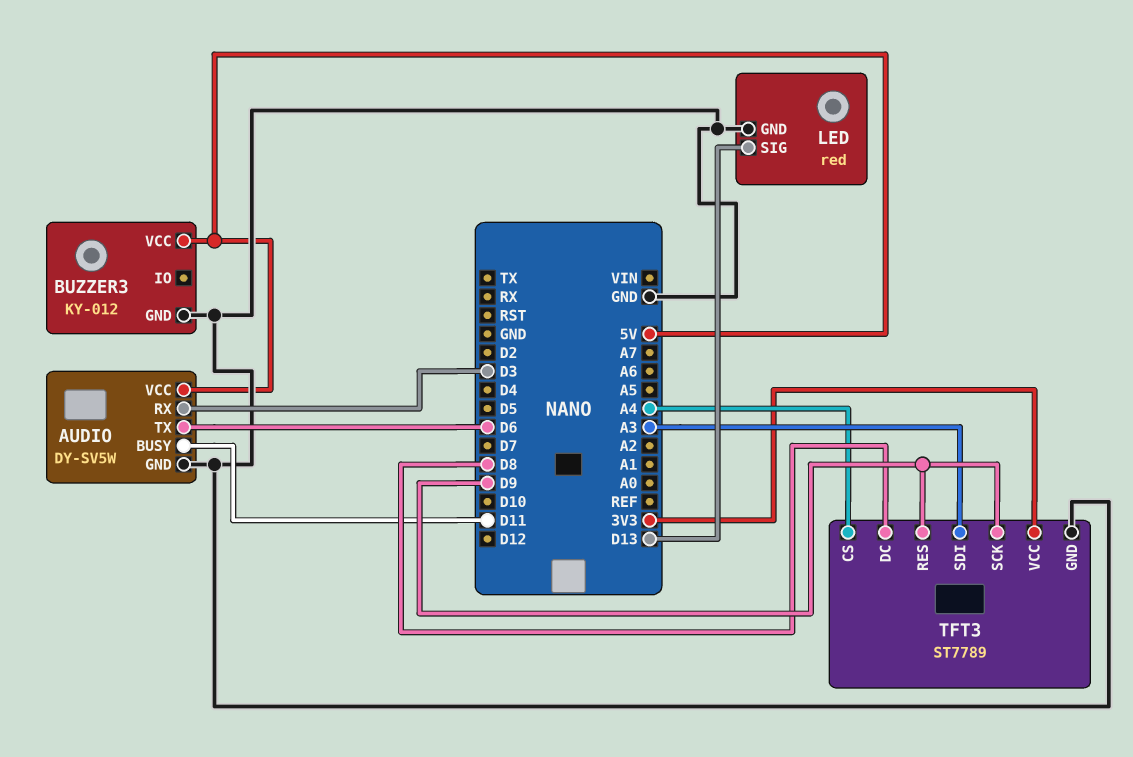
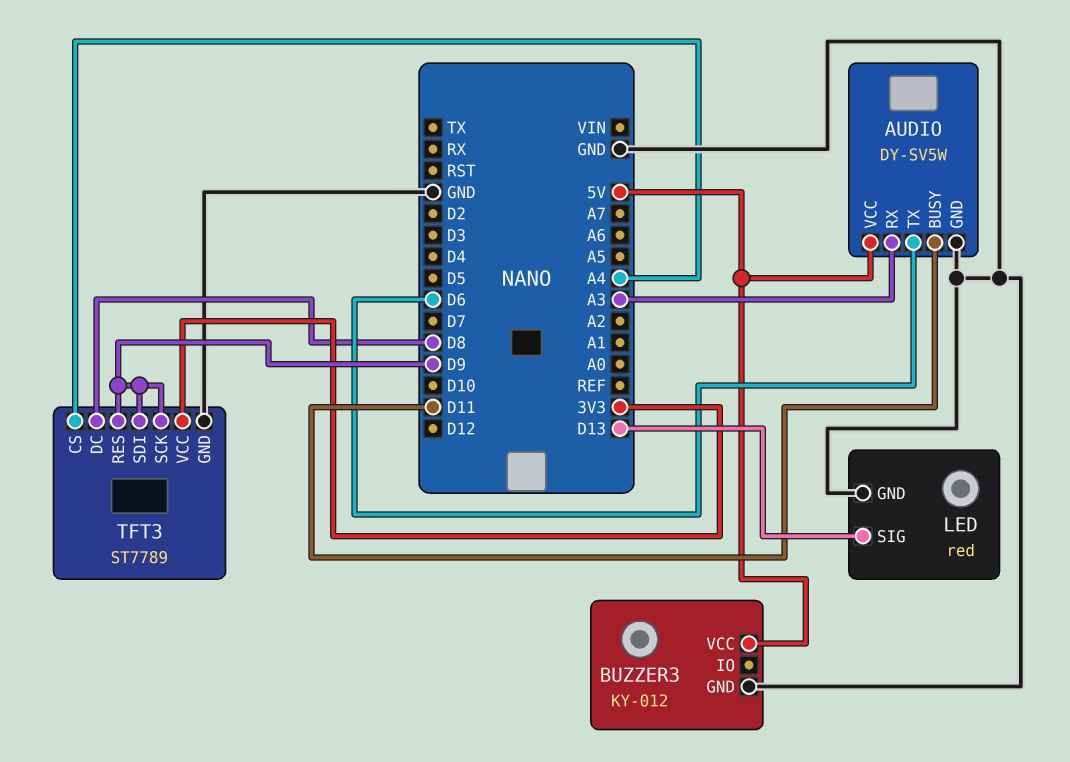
AUDIO pin RX: D3 -> A3
TFT3 pin SDI: A3 -> D9

